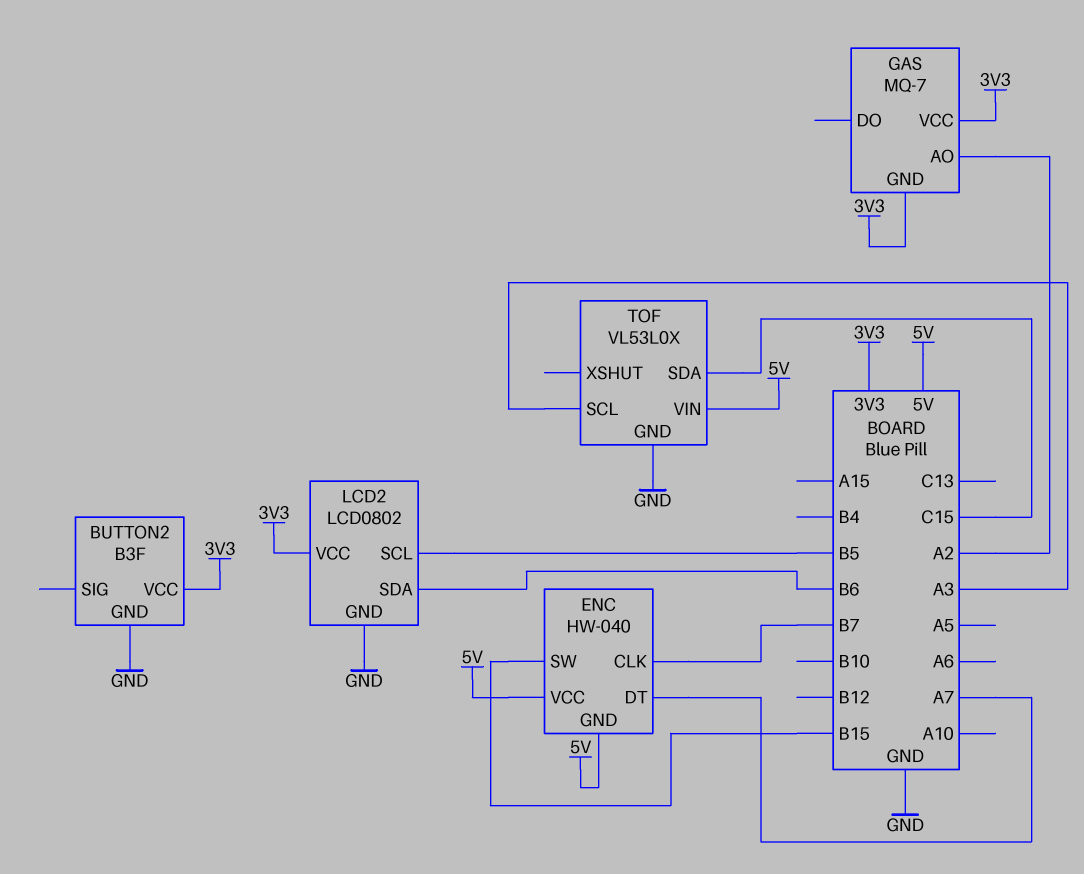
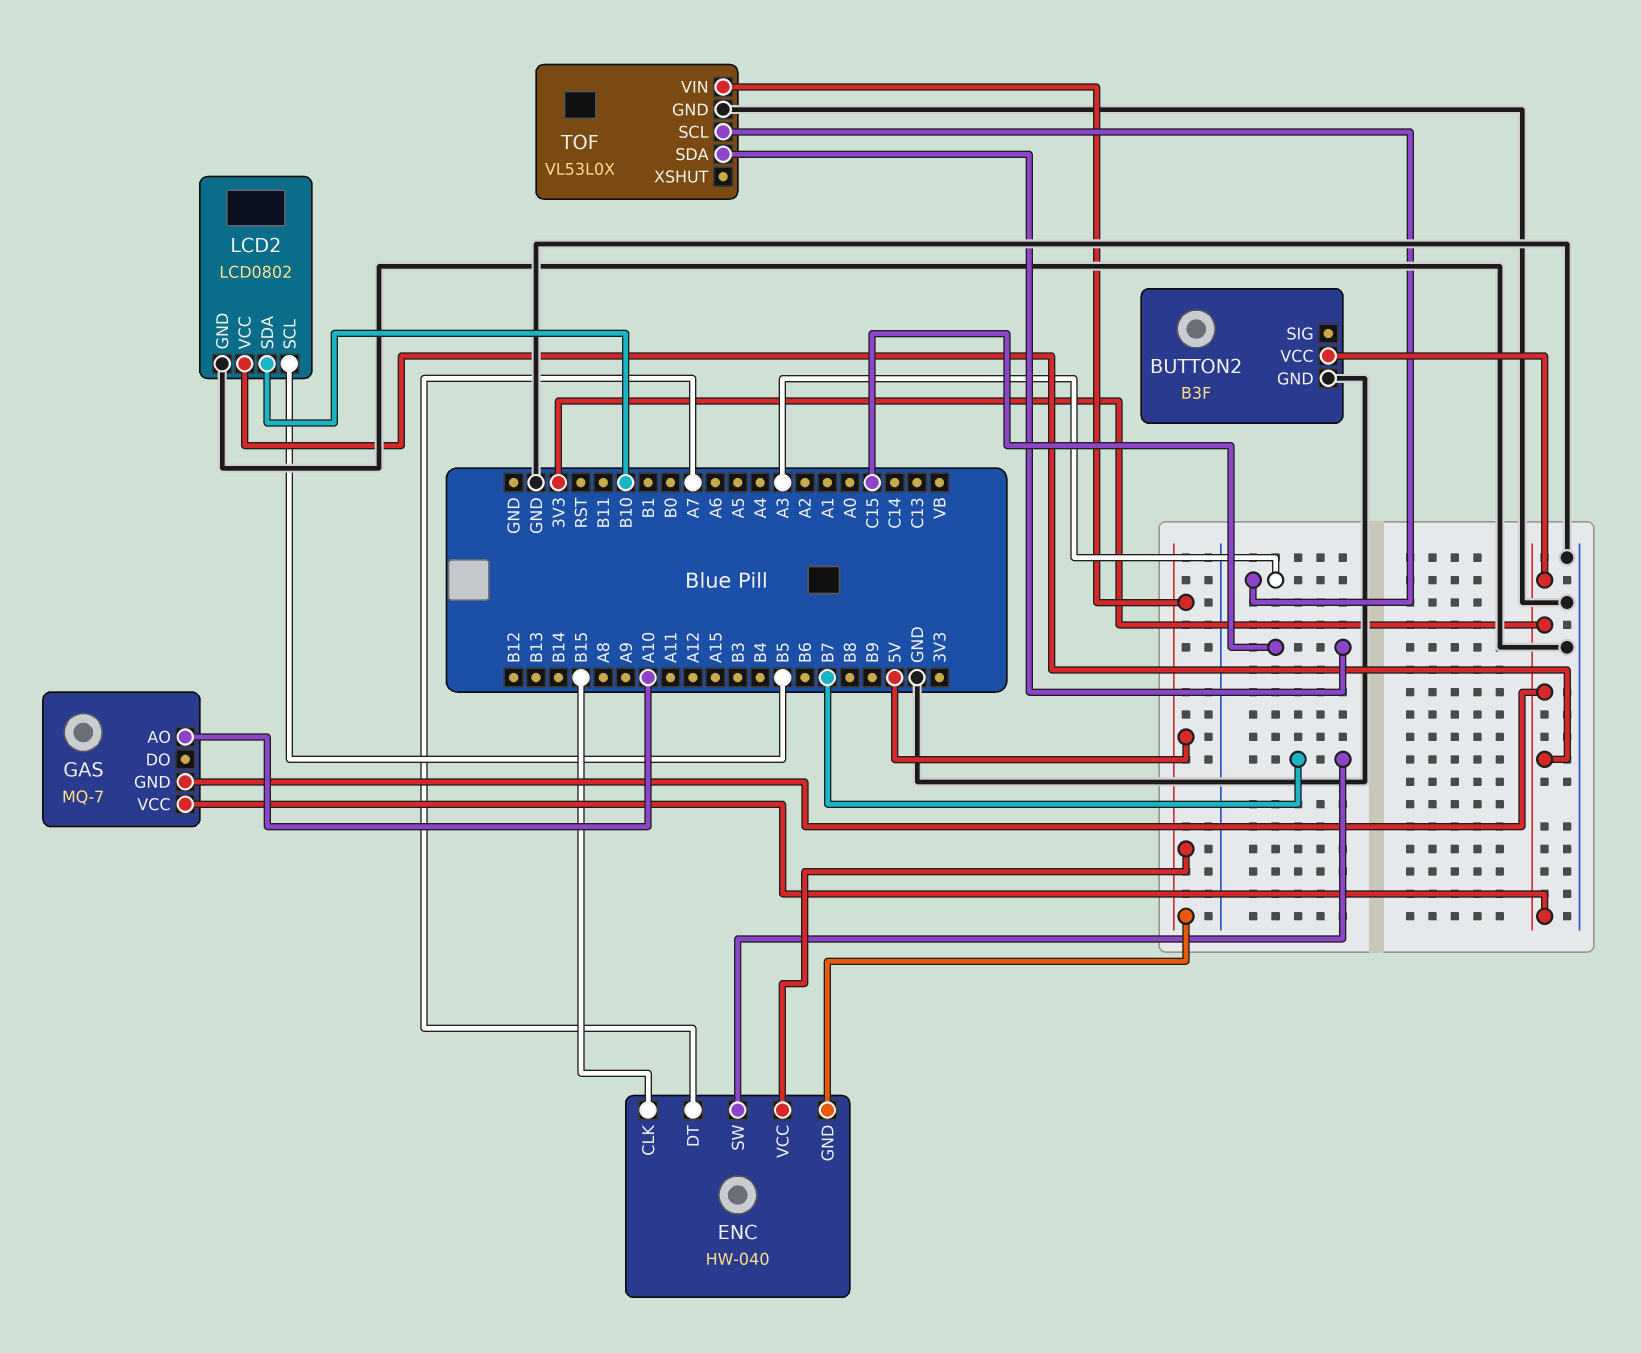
ENC pin CLK: B7 -> B15
ENC pin SW: B15 -> B7
GAS pin AO: A2 -> A10
LCD2 pin SDA: B6 -> B10

